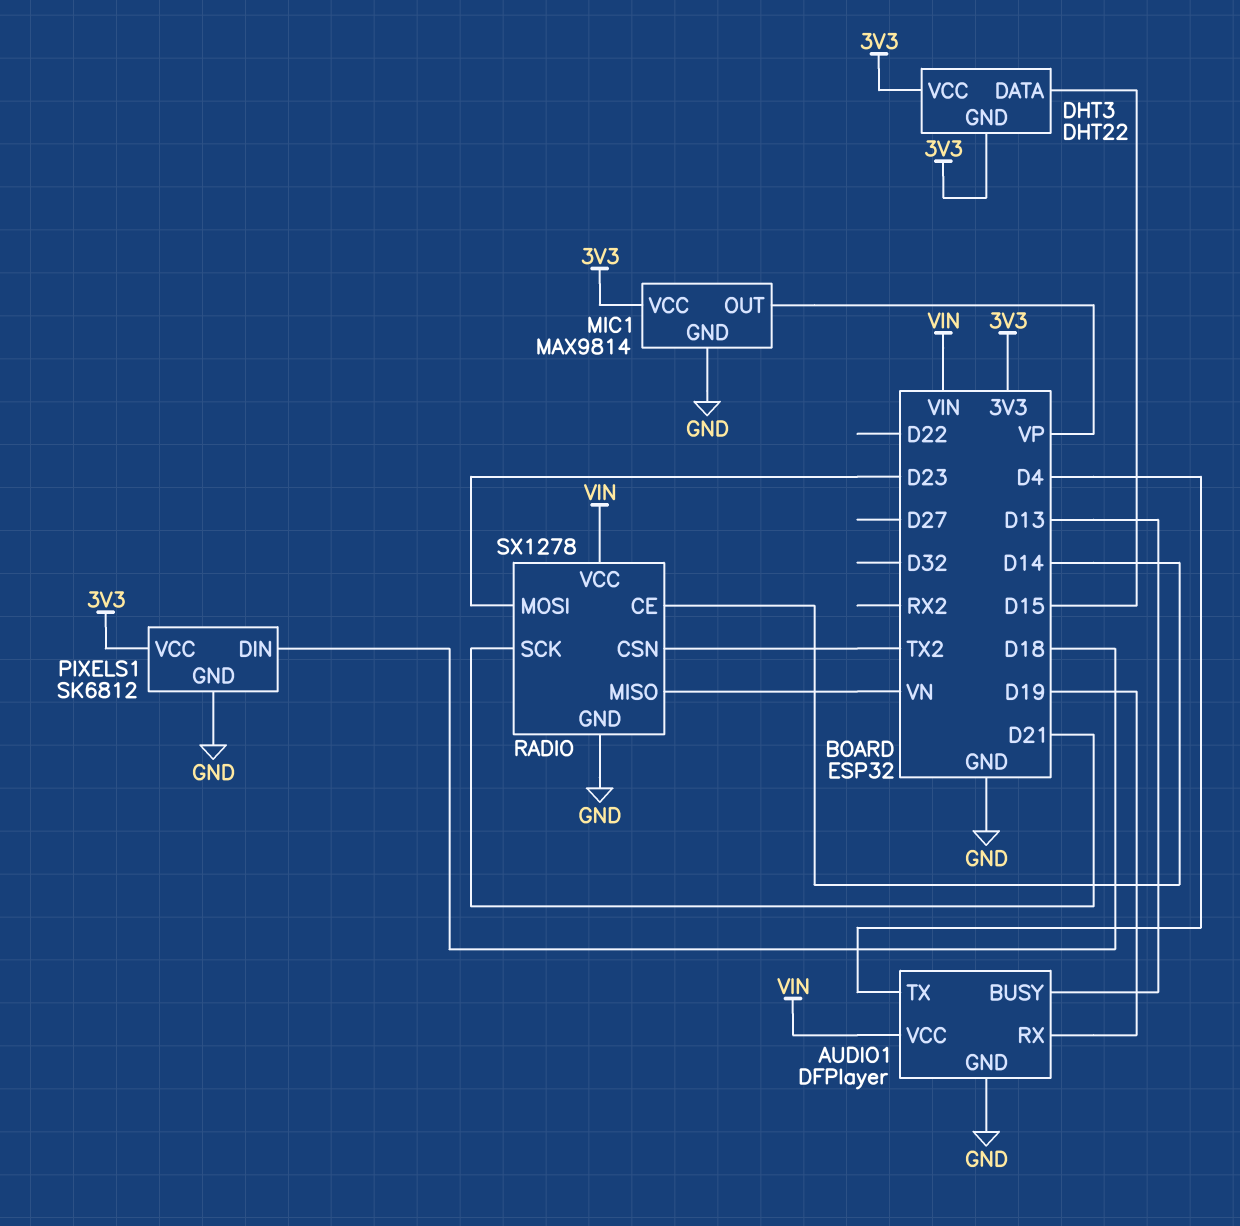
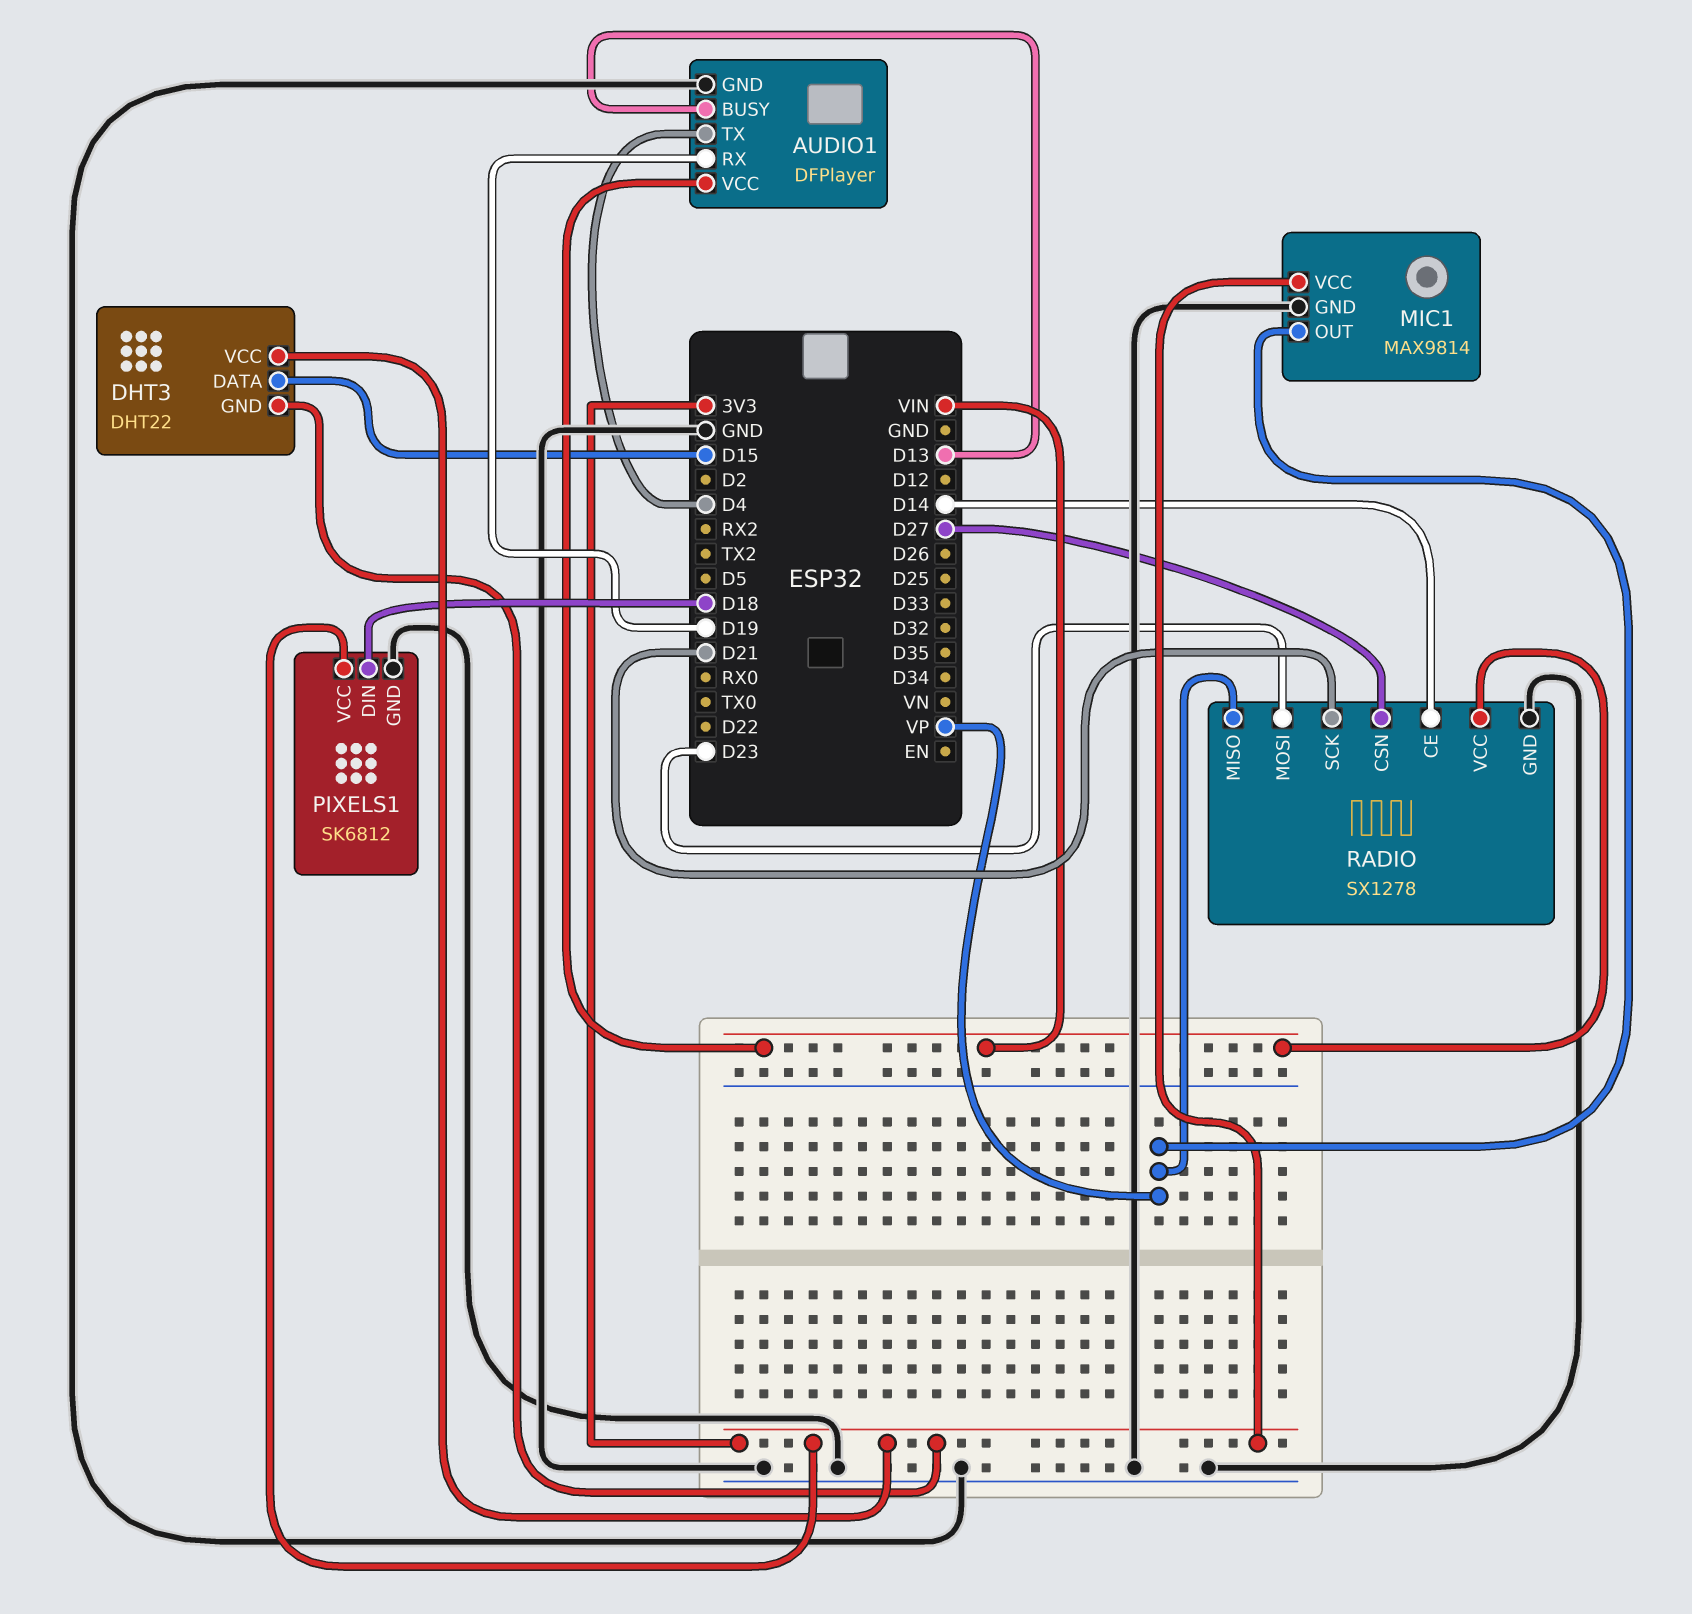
RADIO pin CSN: TX2 -> D27
RADIO pin MISO: VN -> VP

